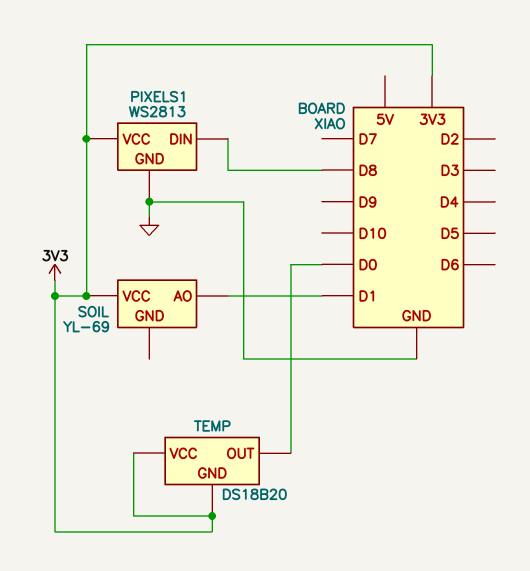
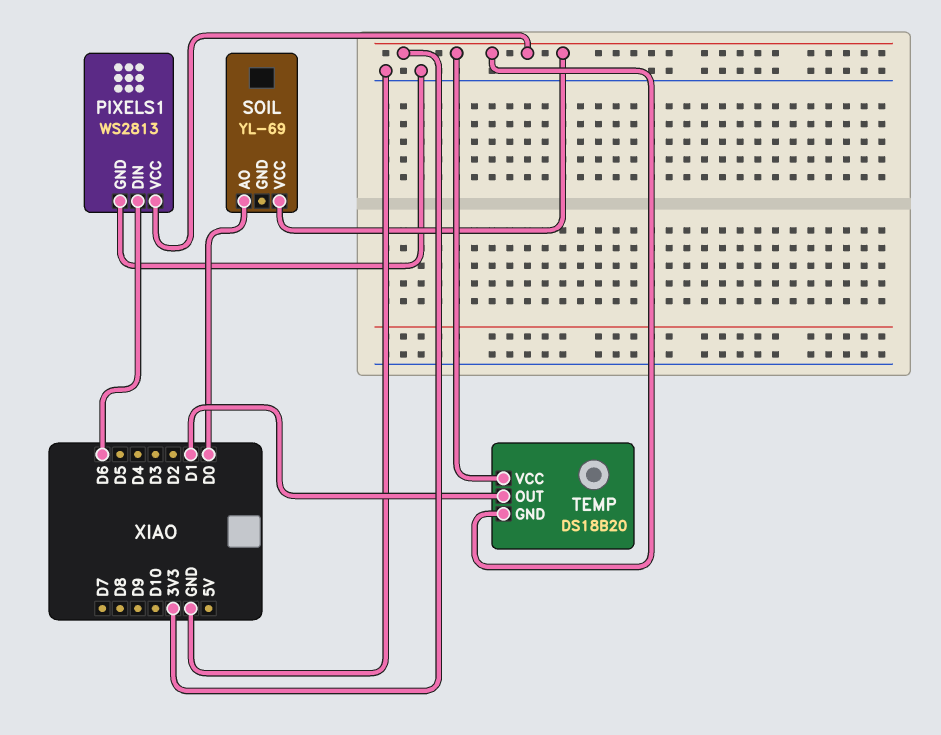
PIXELS1 pin DIN: D8 -> D6
SOIL pin AO: D1 -> D0
TEMP pin OUT: D0 -> D1

